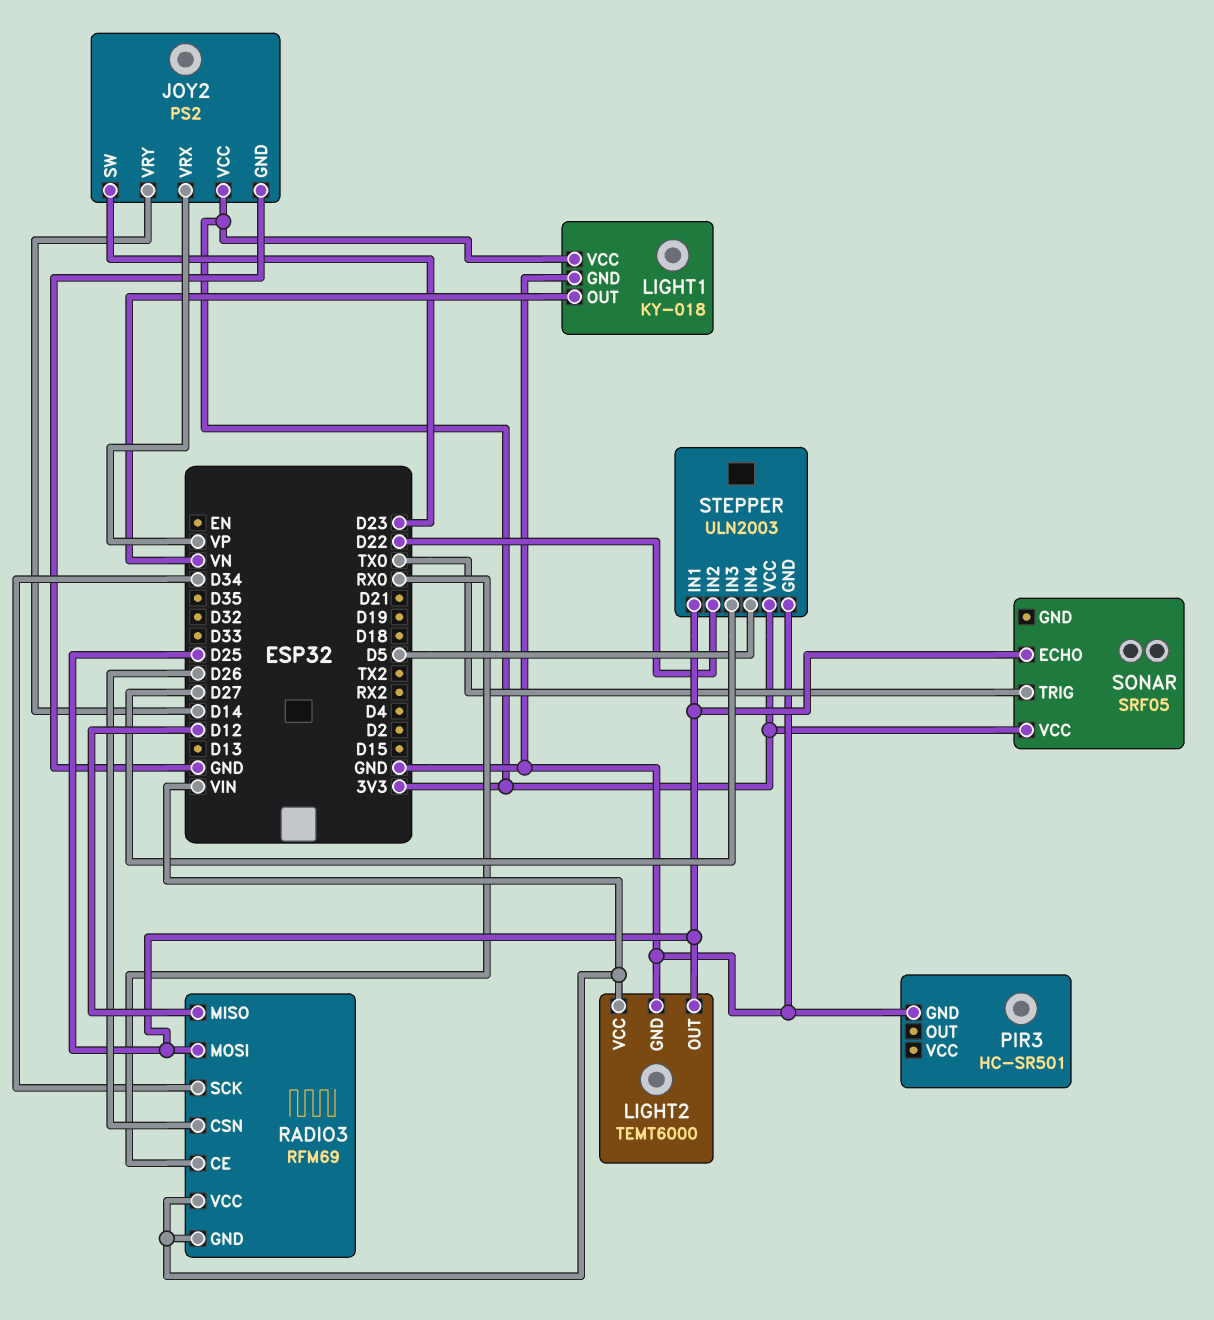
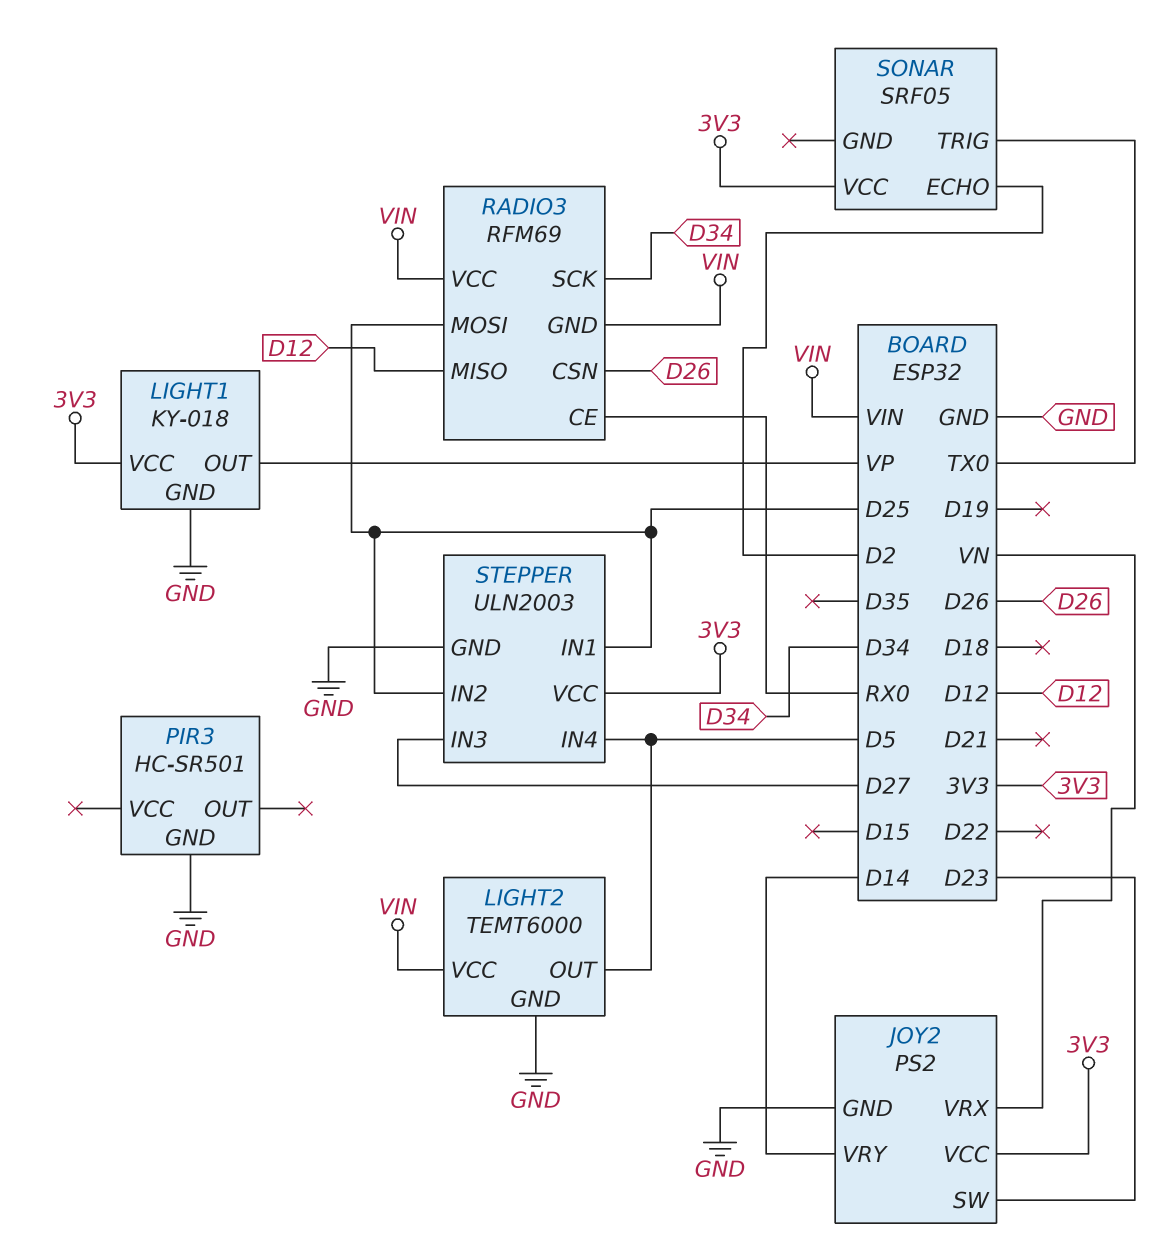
JOY2 pin VRX: VP -> VN
LIGHT1 pin OUT: VN -> VP
LIGHT2 pin OUT: D25 -> D5
SONAR pin ECHO: D25 -> D2
STEPPER pin IN2: D22 -> D25

